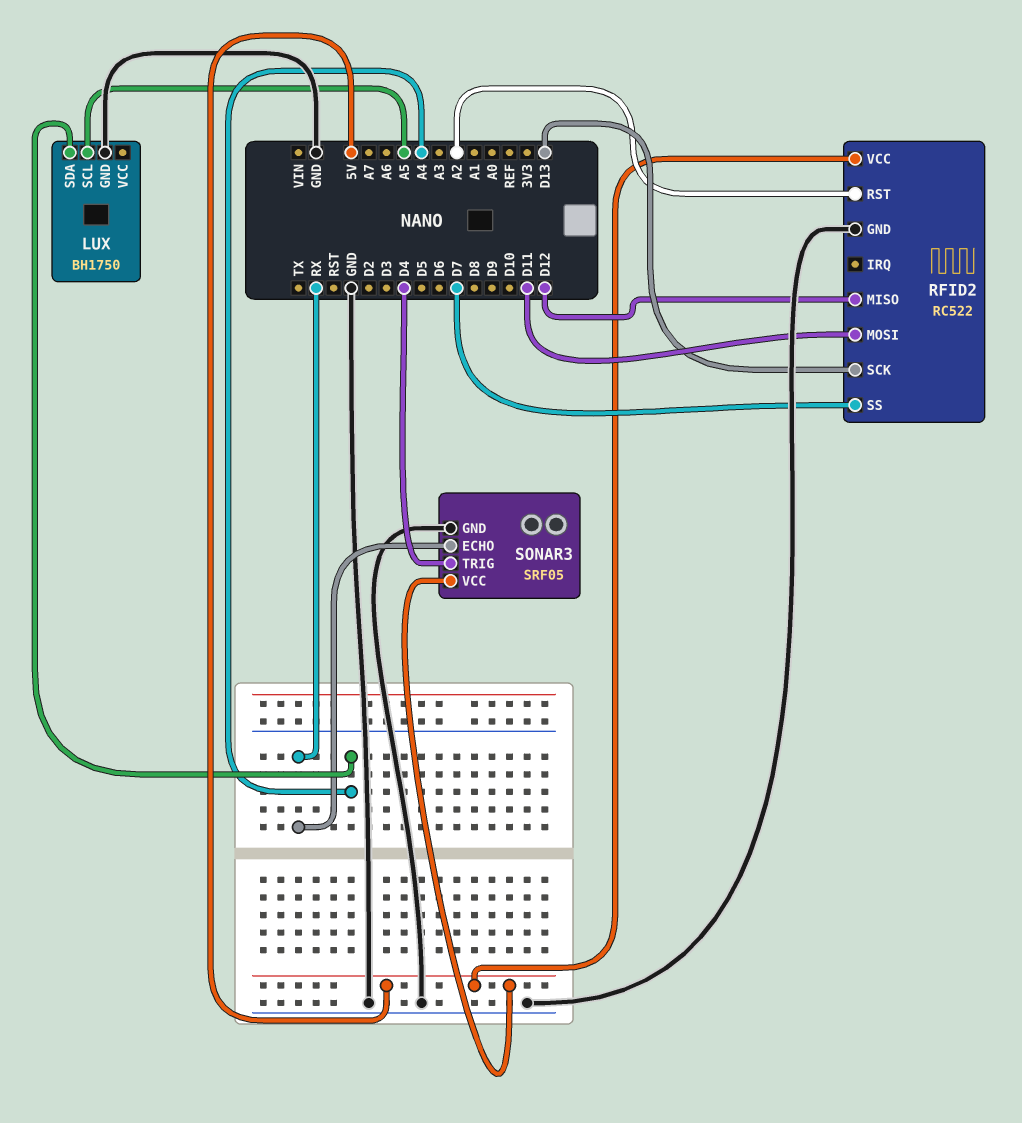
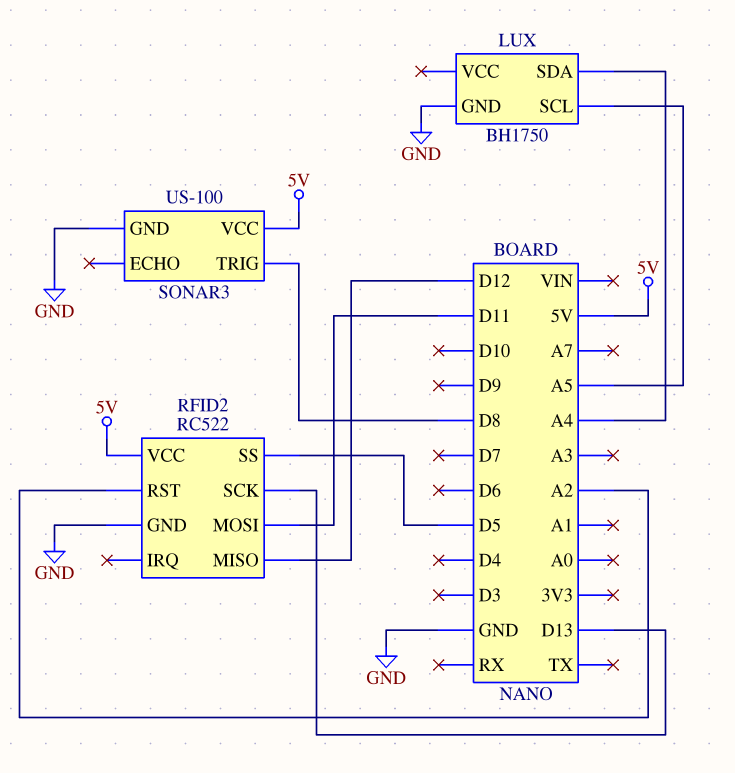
RFID2 pin SS: D7 -> D5
SONAR3: SRF05 -> US-100
SONAR3 pin ECHO: RX -> none
SONAR3 pin TRIG: D4 -> D8

